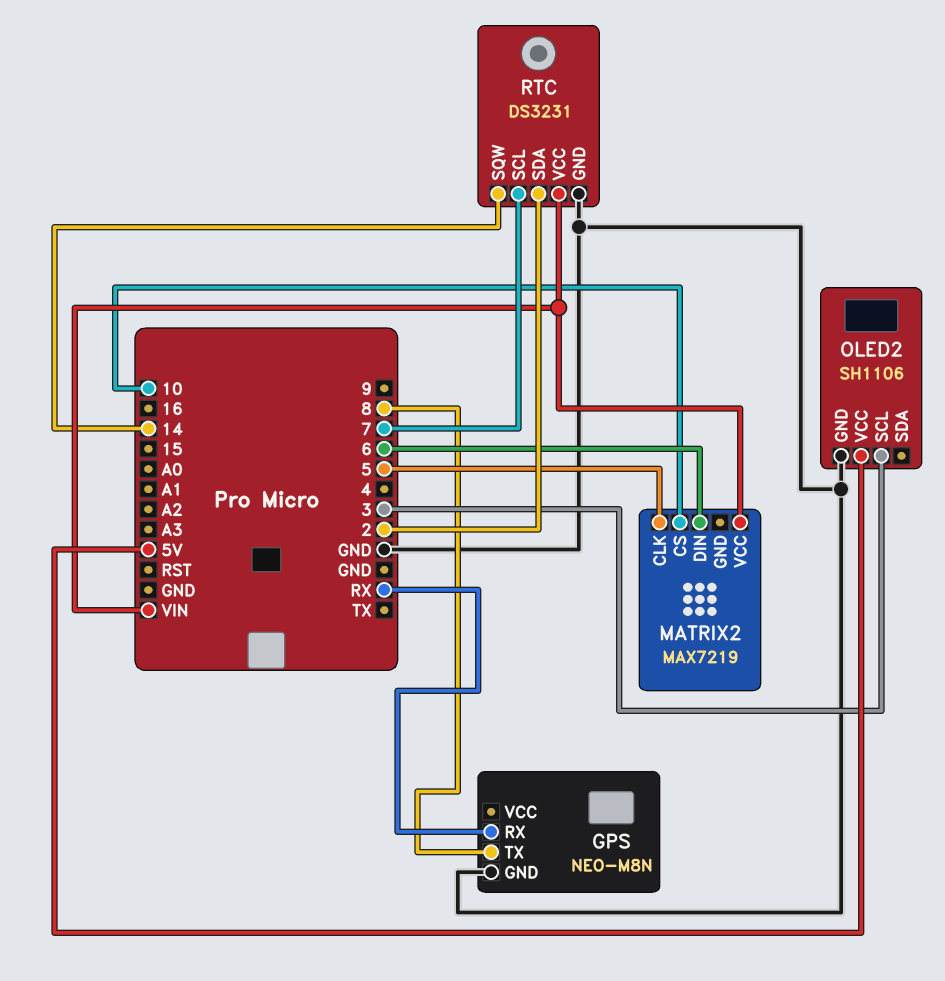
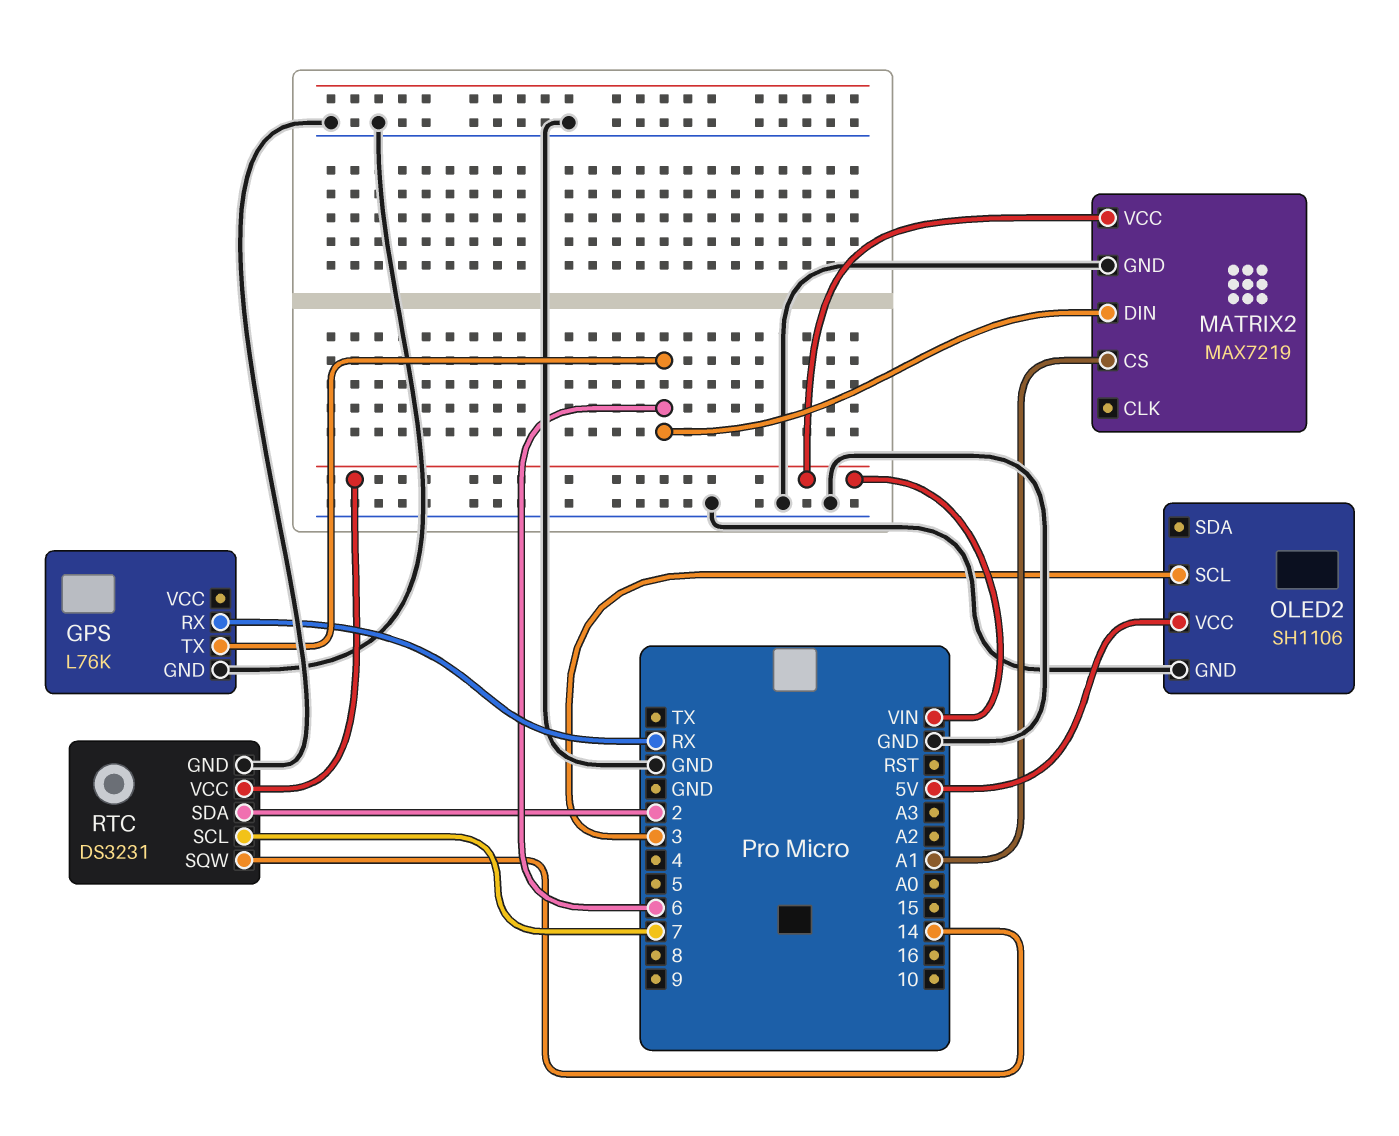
GPS: NEO-M8N -> L76K
GPS pin TX: 8 -> 6
MATRIX2 pin CLK: 5 -> none
MATRIX2 pin CS: 10 -> A1
MATRIX2 pin GND: none -> GND

